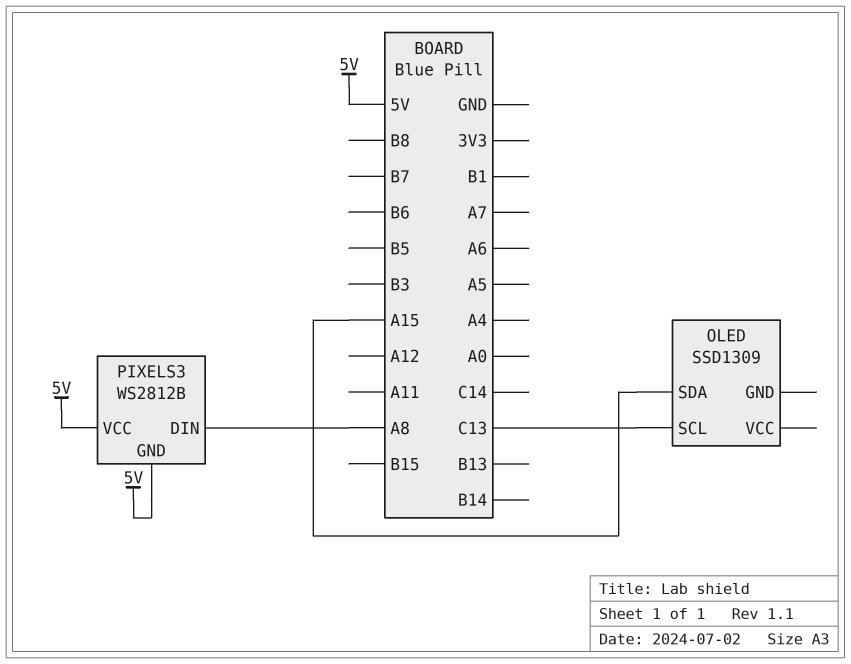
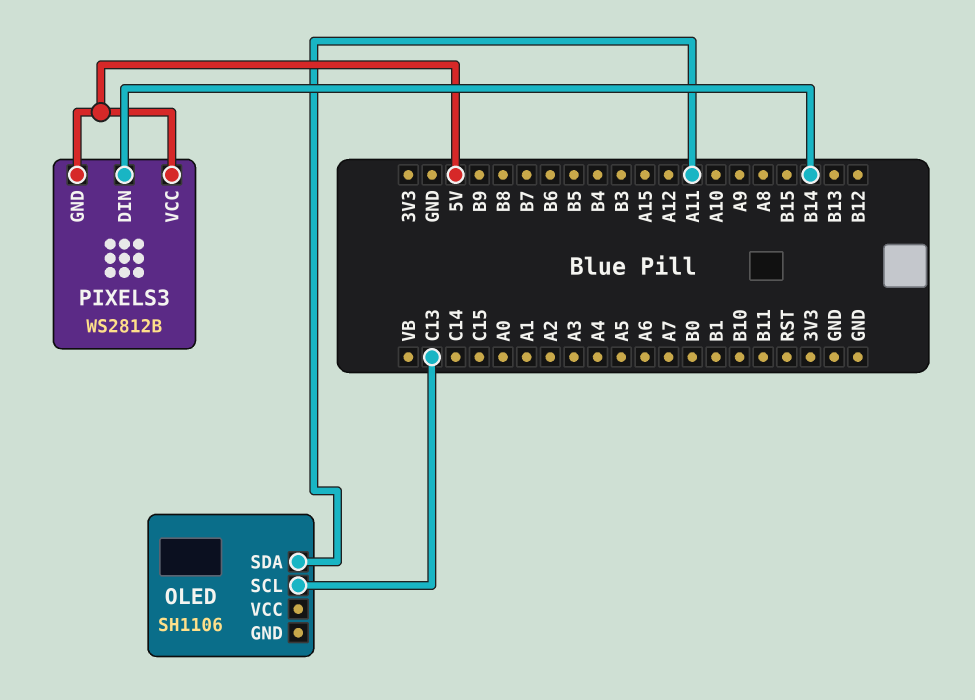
OLED: SSD1309 -> SH1106
OLED pin SDA: A15 -> A11
PIXELS3 pin DIN: A8 -> B14

